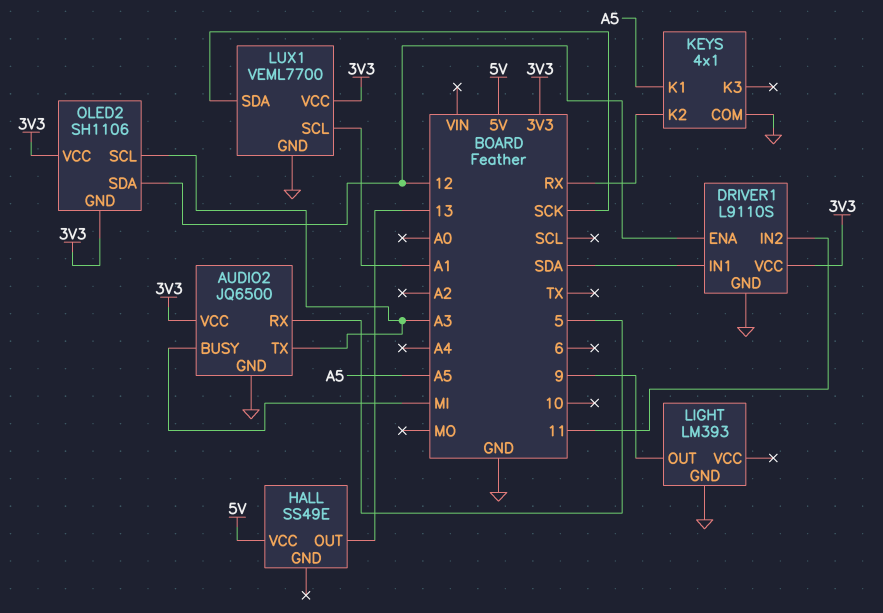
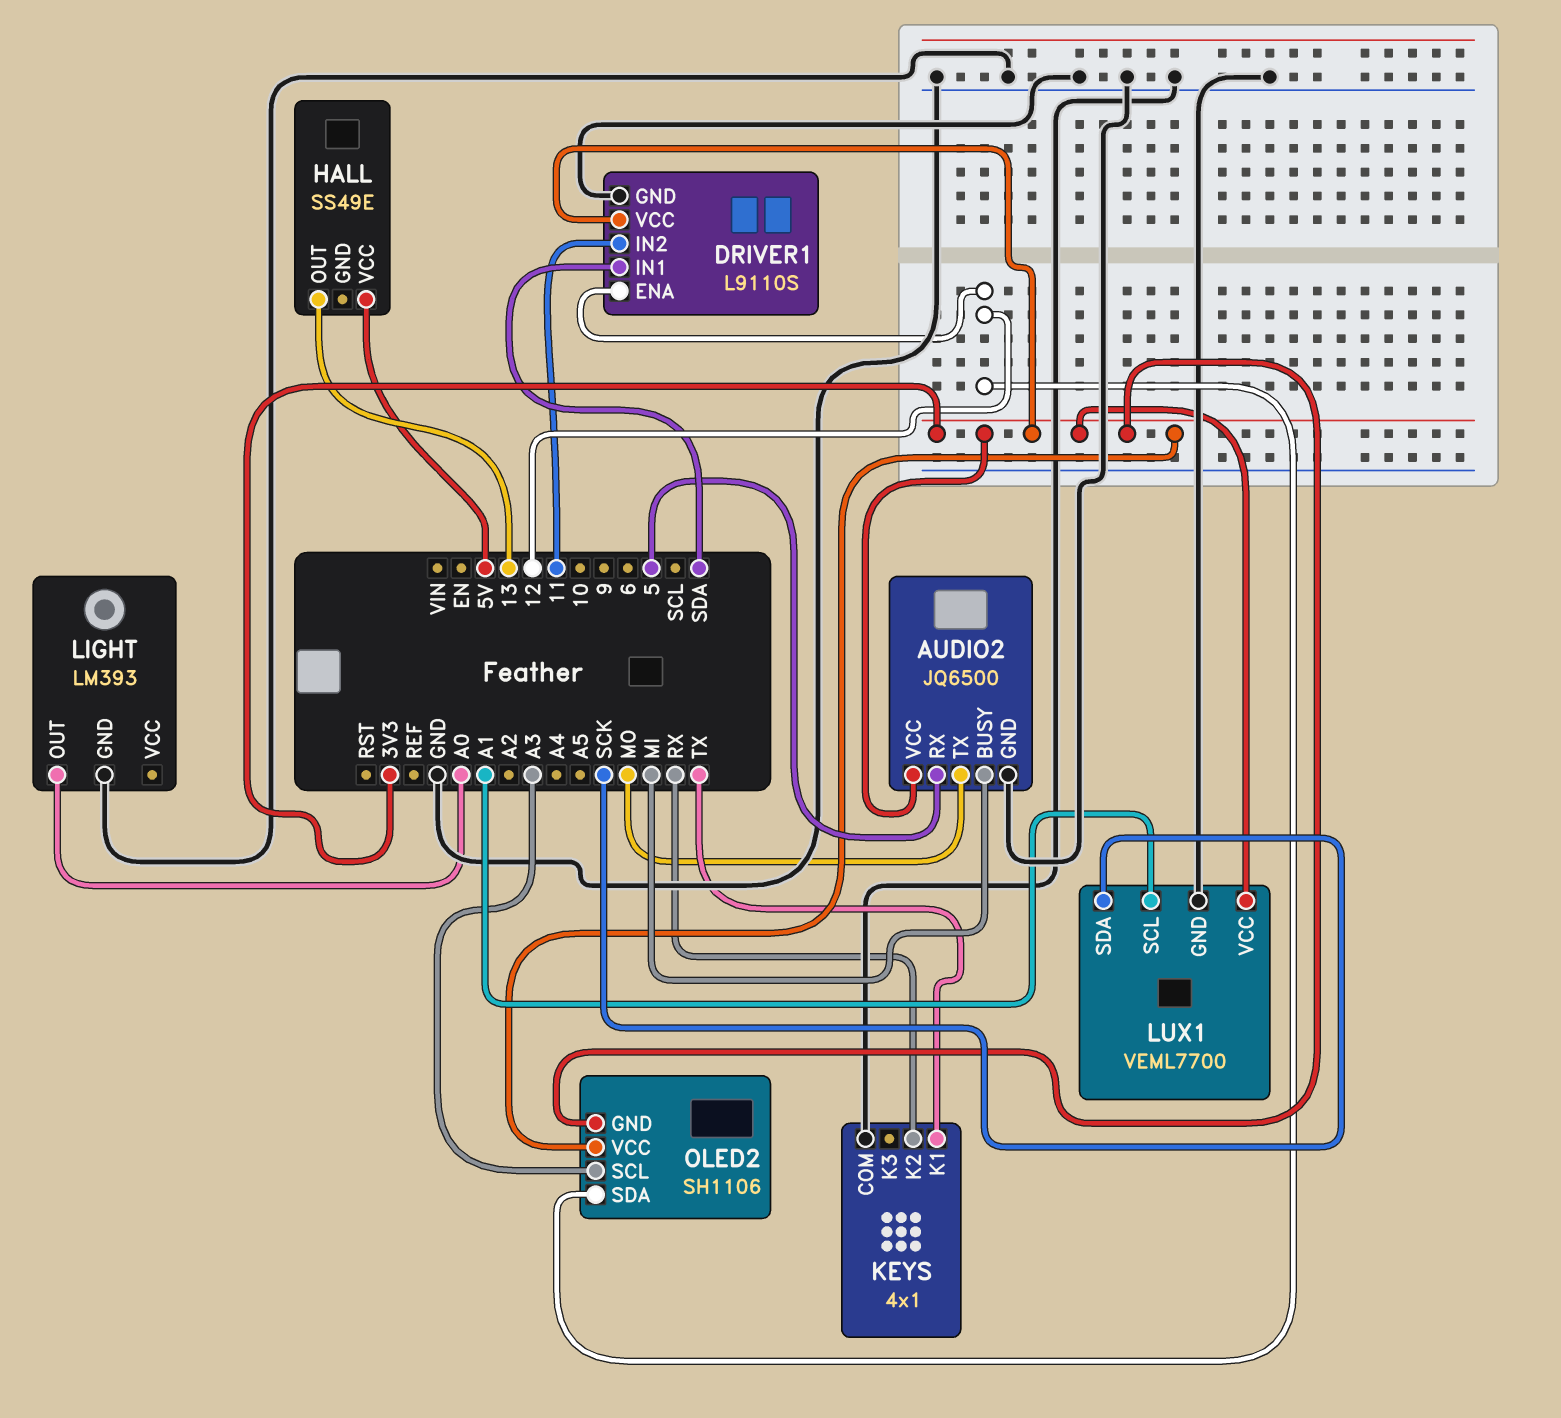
AUDIO2 pin TX: A3 -> MO
KEYS pin K1: A5 -> TX
LIGHT pin OUT: 9 -> A0

